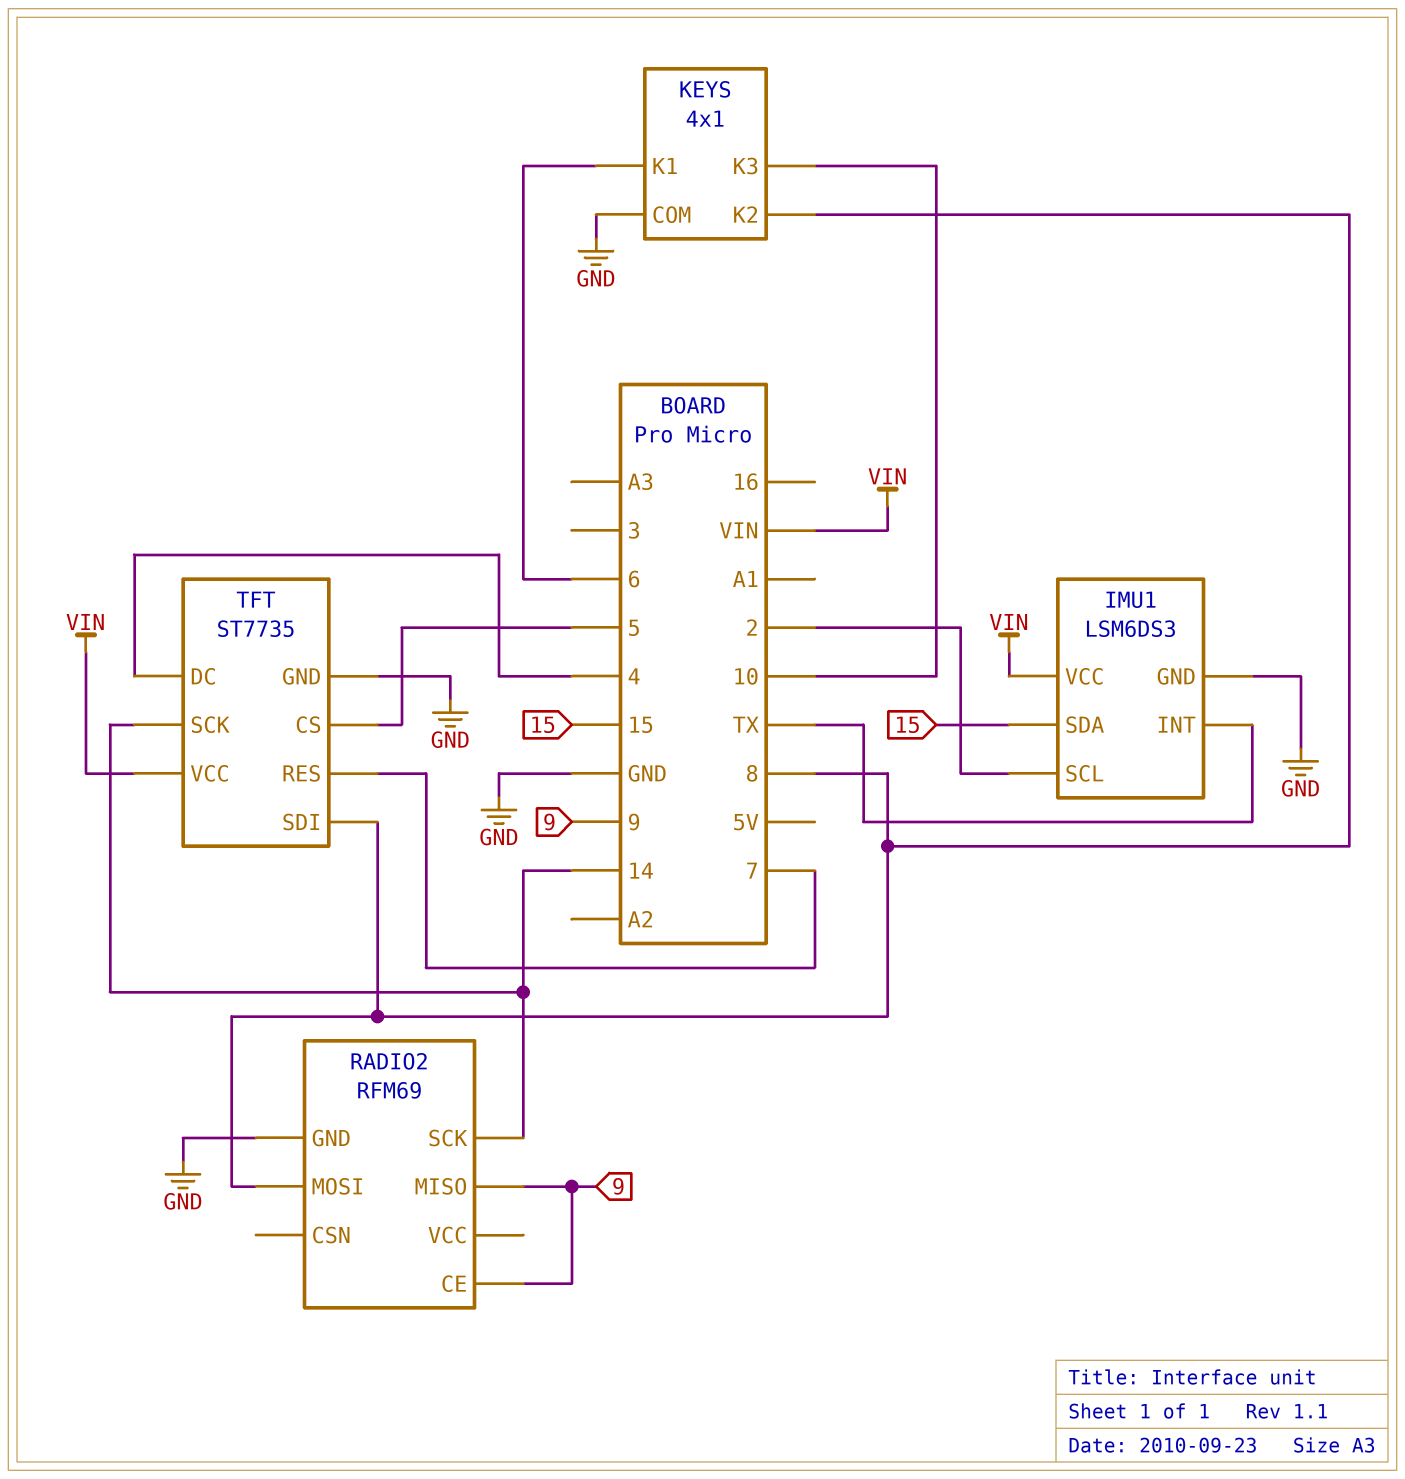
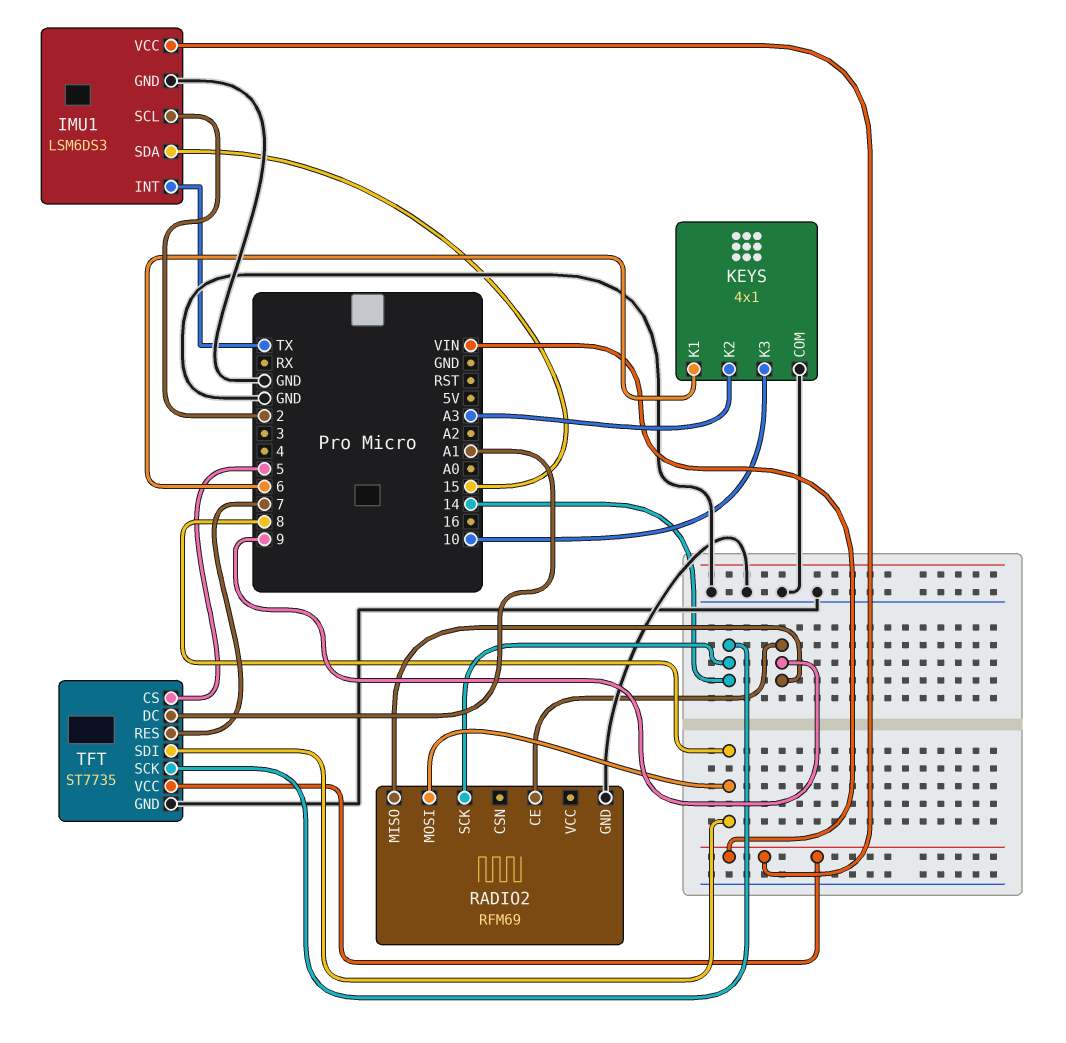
KEYS pin K2: 8 -> A3
TFT pin DC: 4 -> A1

